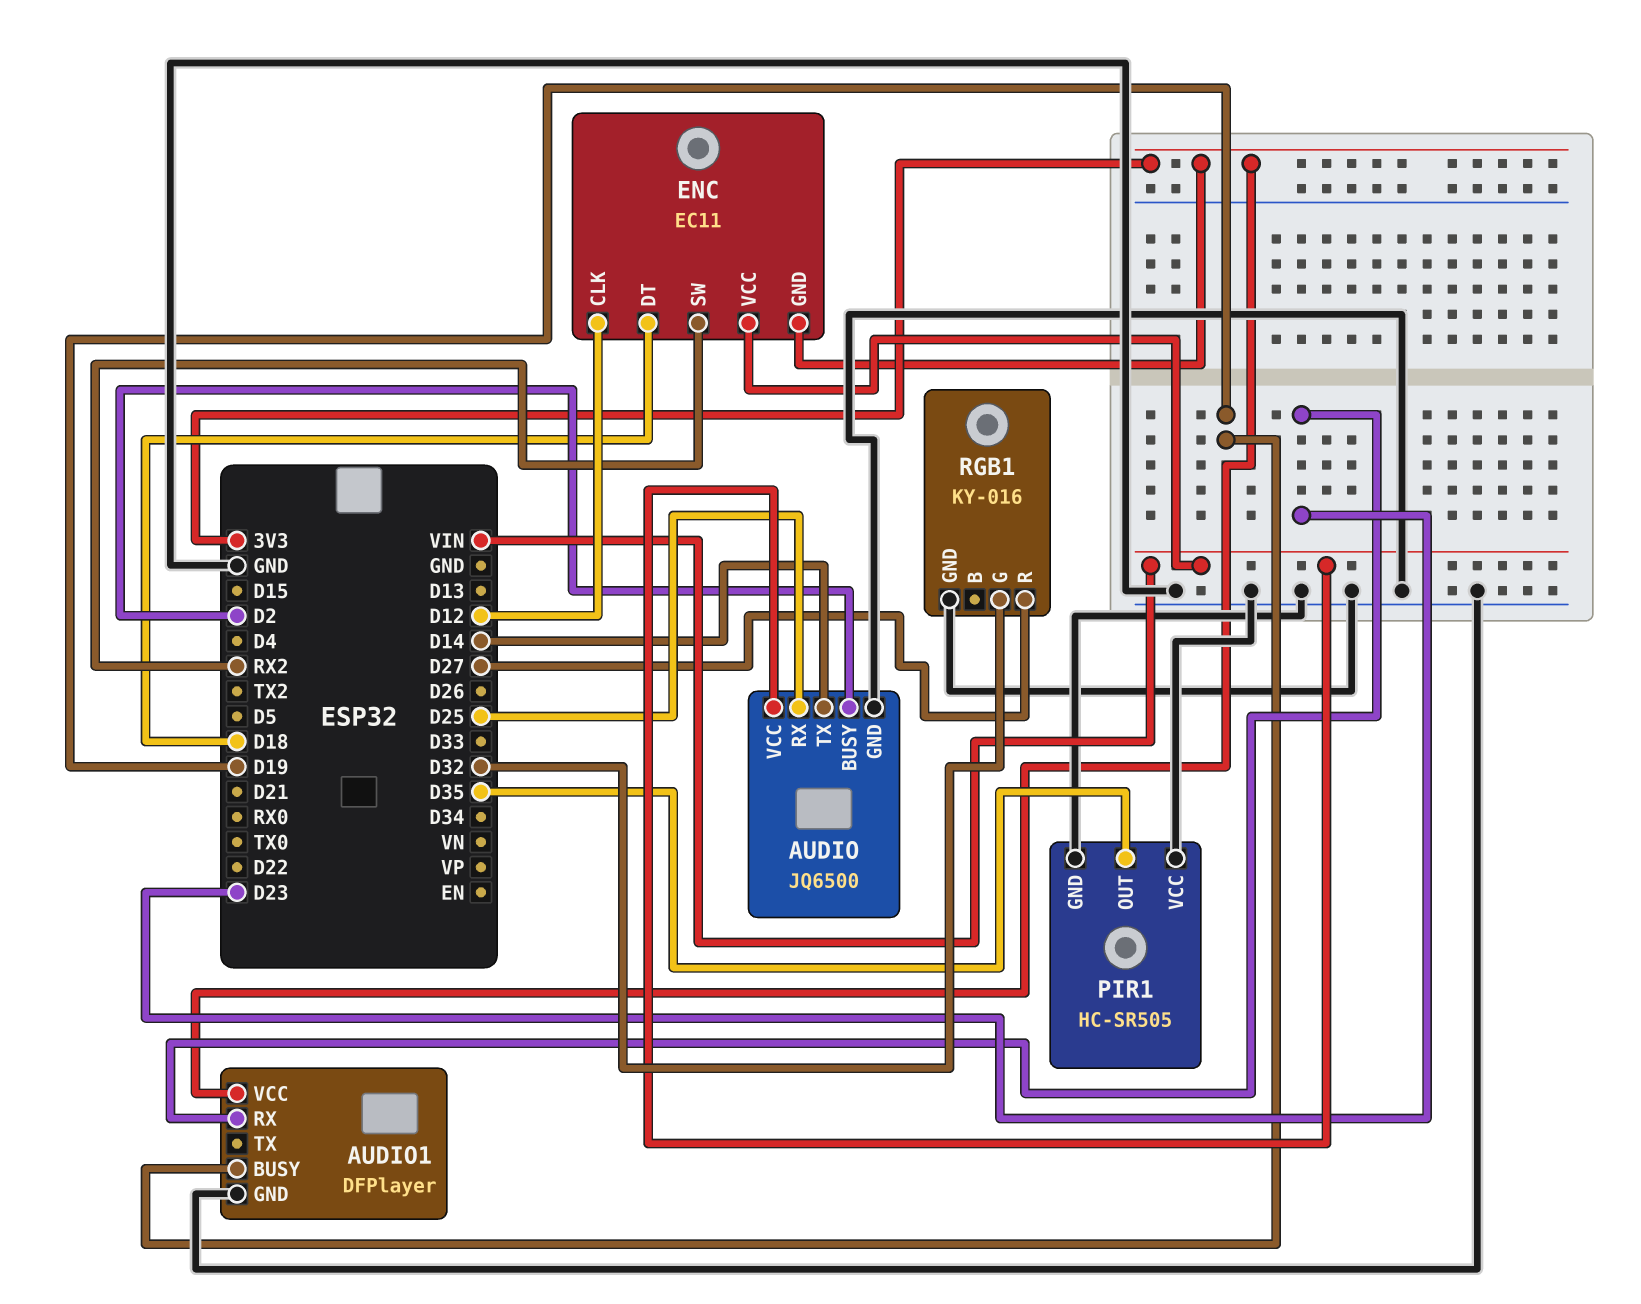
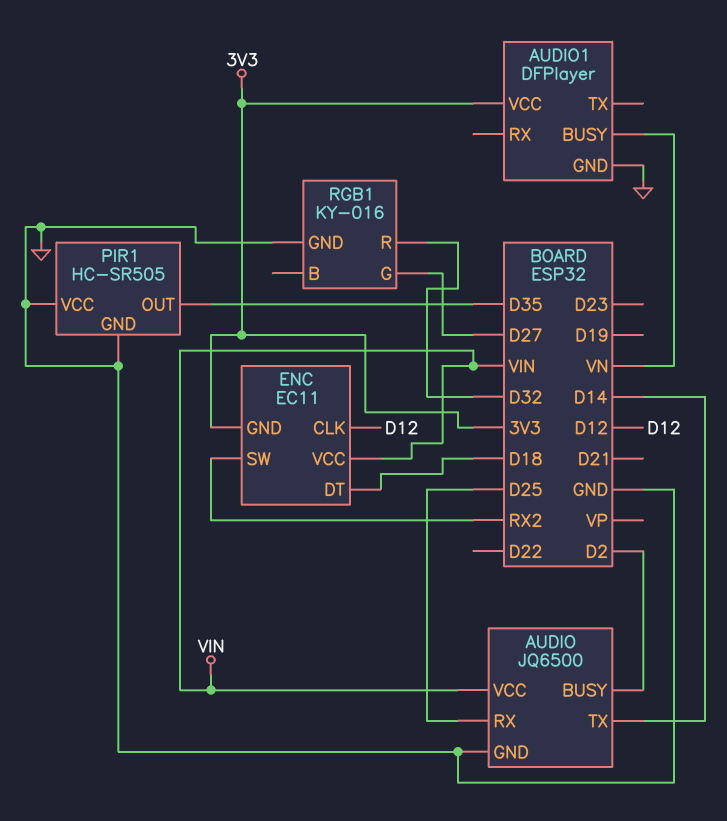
AUDIO1 pin BUSY: D19 -> VN
AUDIO1 pin RX: D23 -> none
RGB1 pin G: D32 -> D27
RGB1 pin R: D27 -> D32

